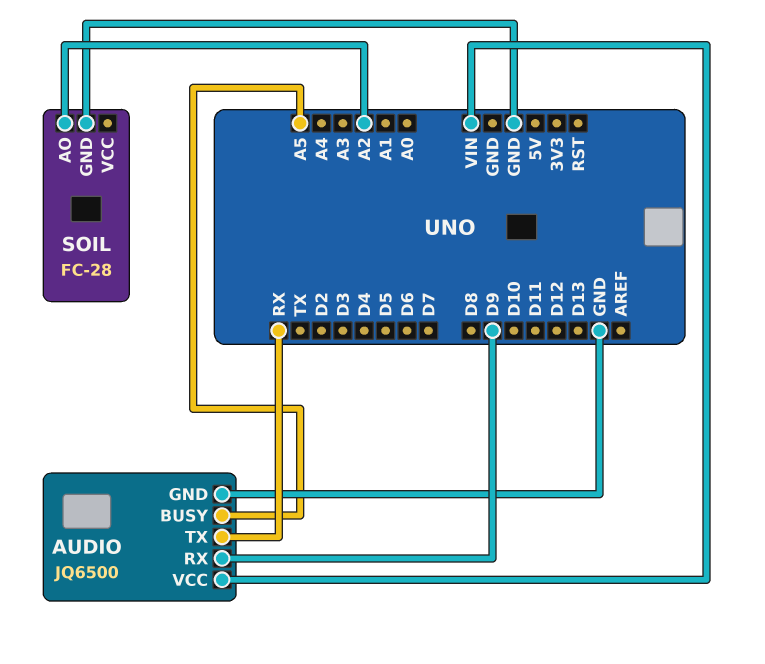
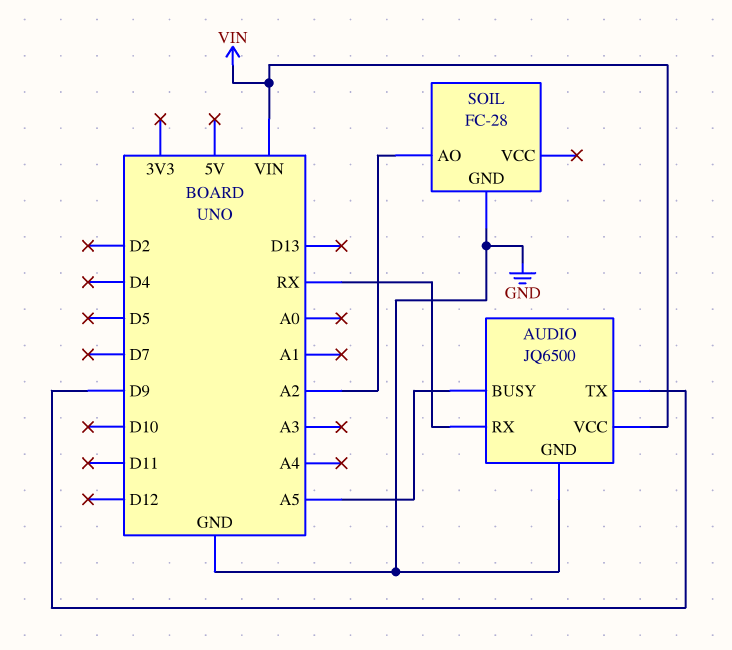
AUDIO pin RX: D9 -> RX
AUDIO pin TX: RX -> D9

